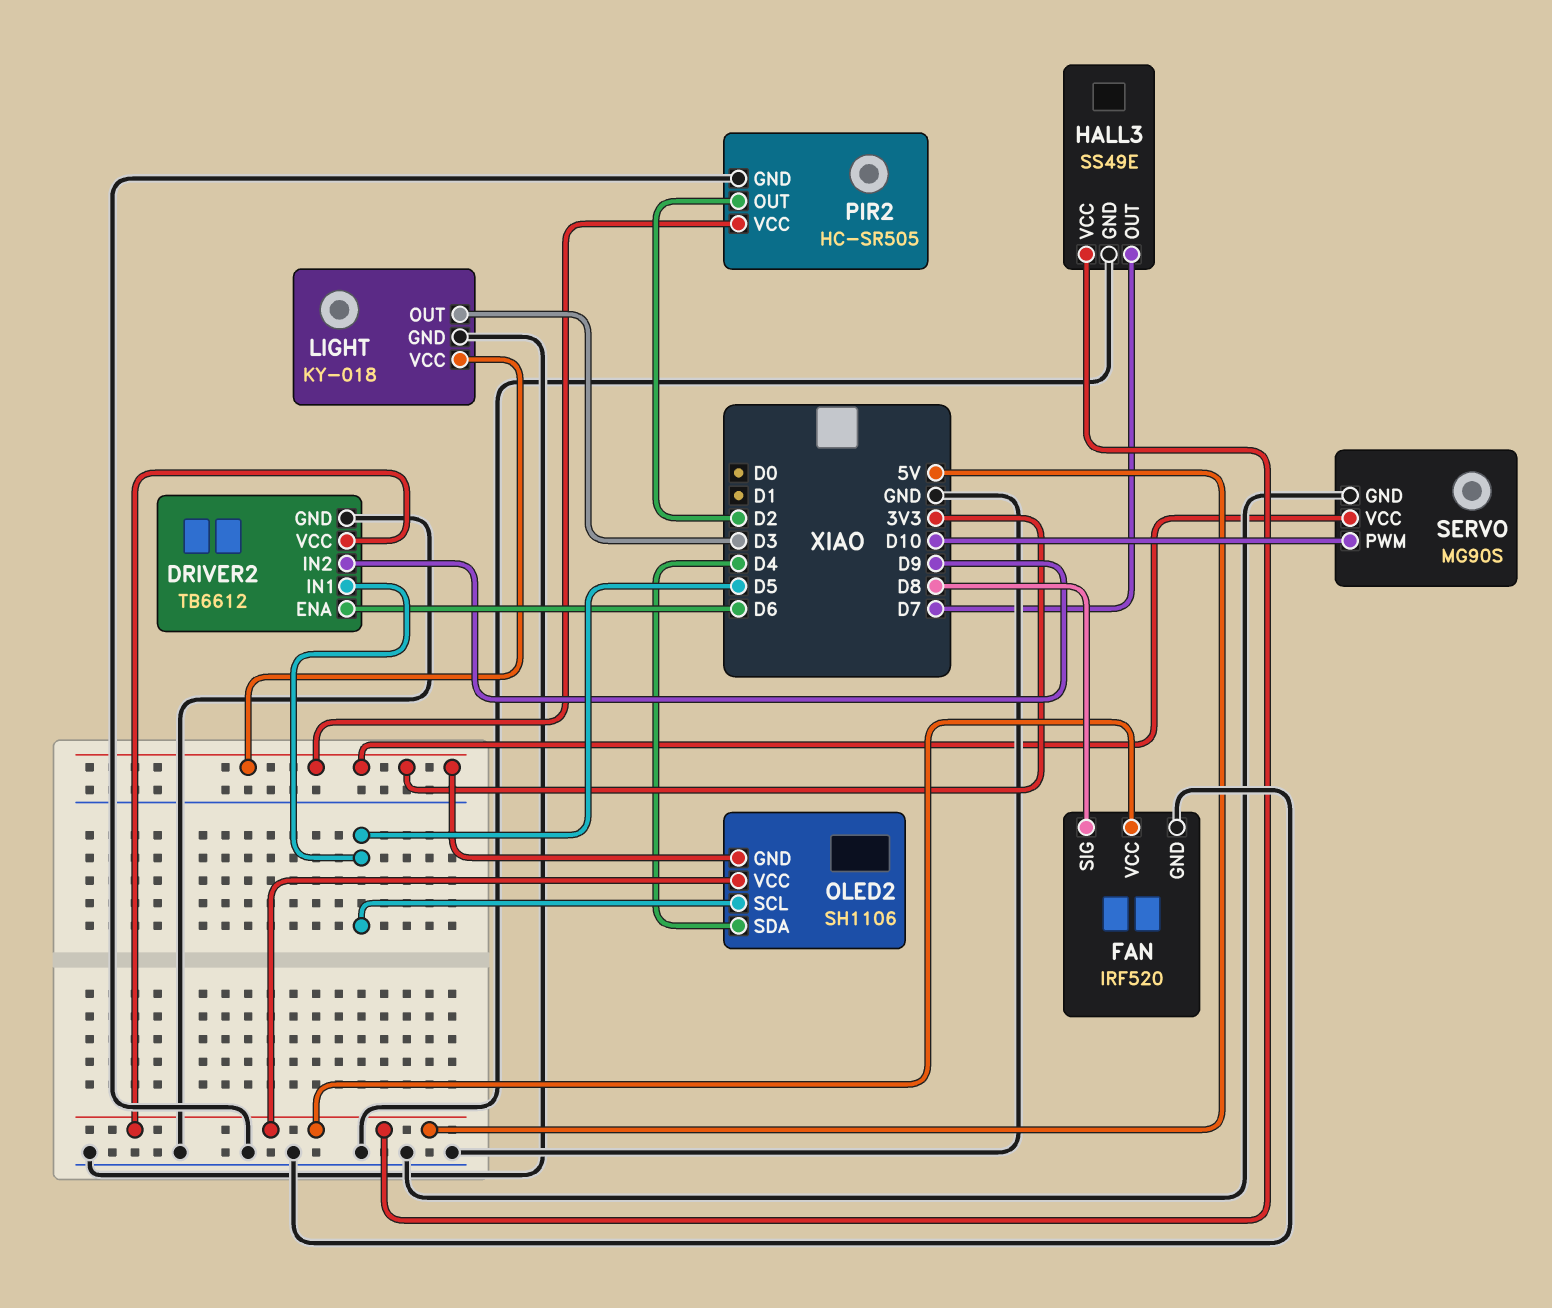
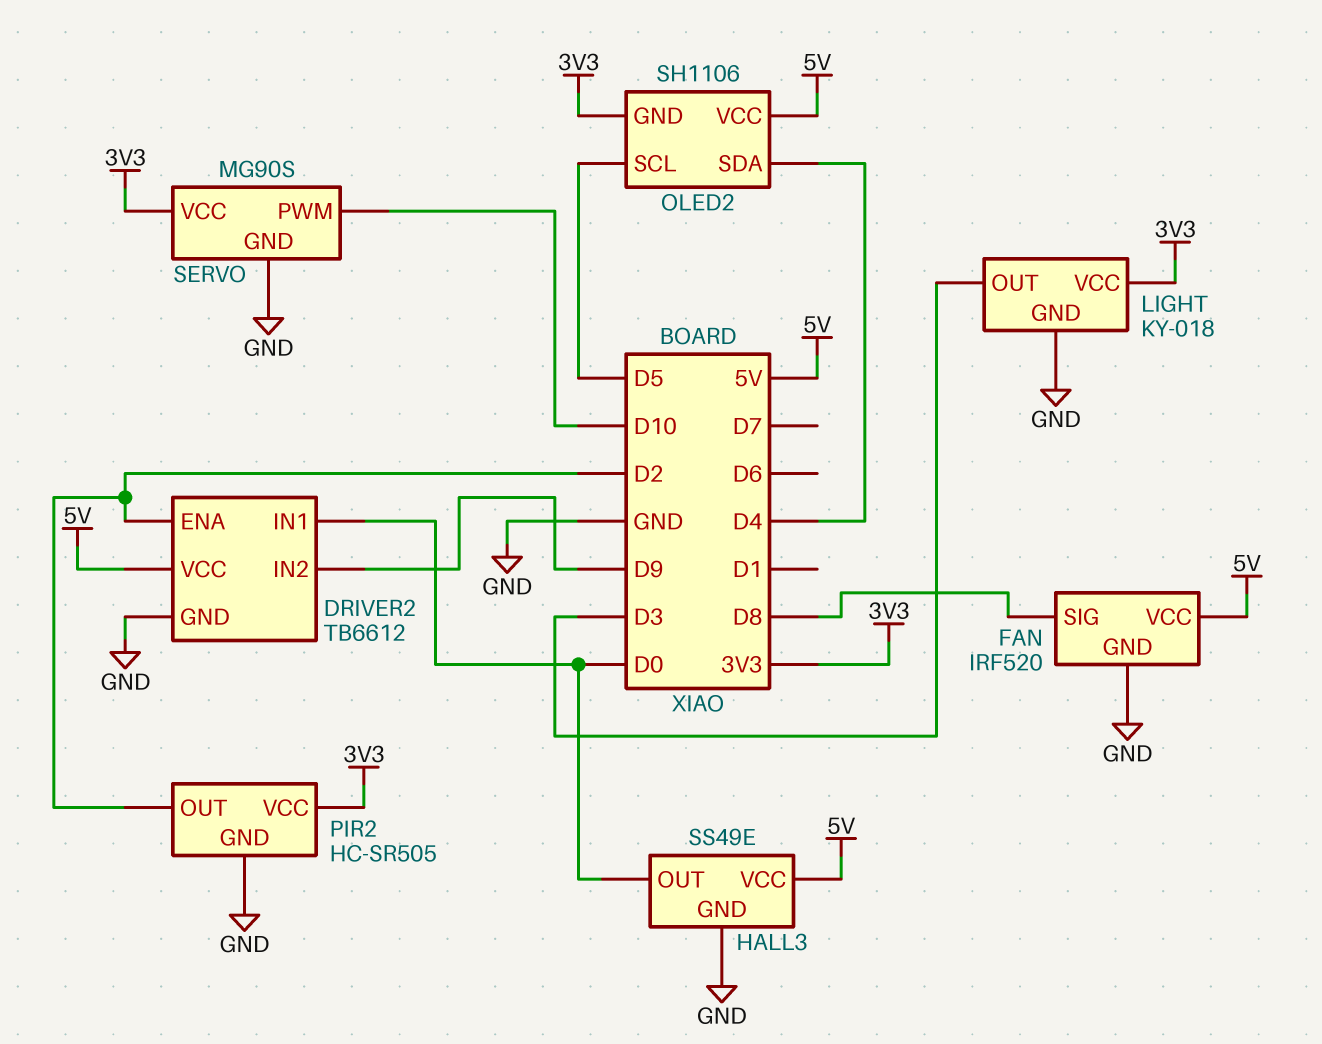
DRIVER2 pin ENA: D6 -> D2
DRIVER2 pin IN1: D5 -> D0
HALL3 pin OUT: D7 -> D0

